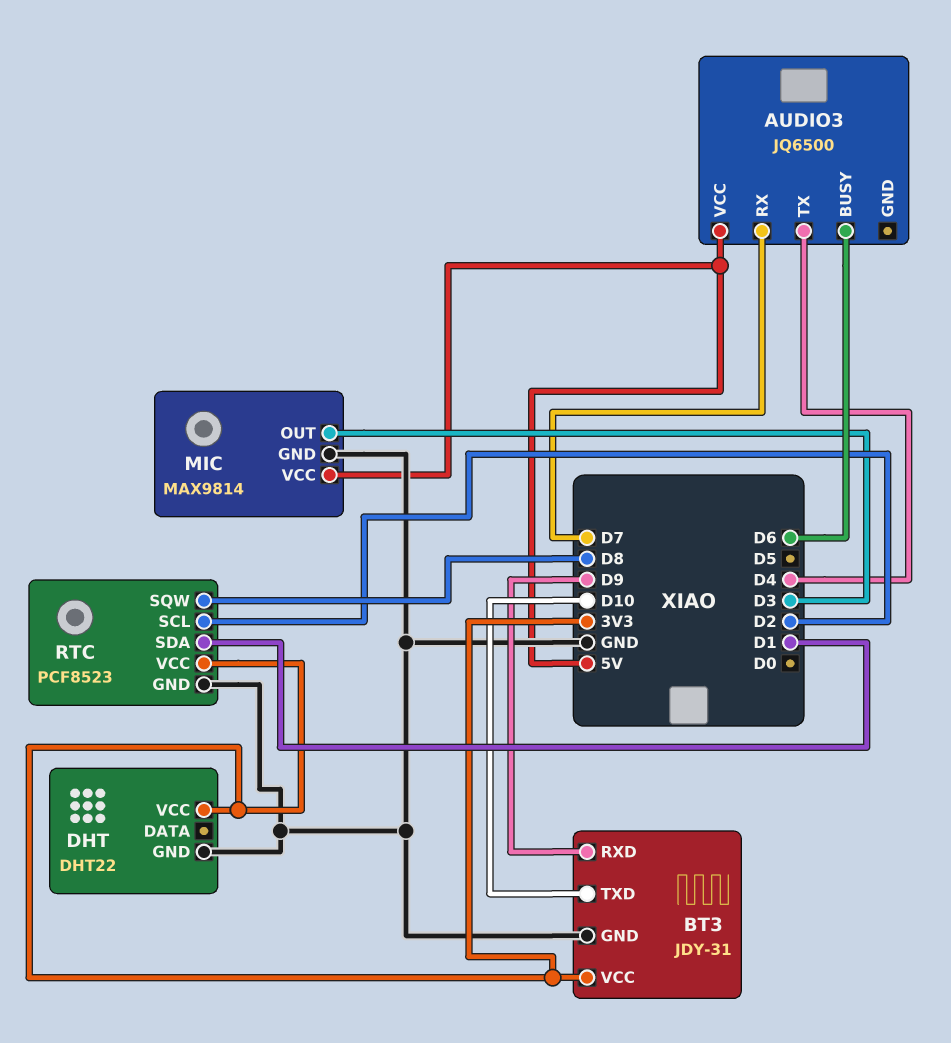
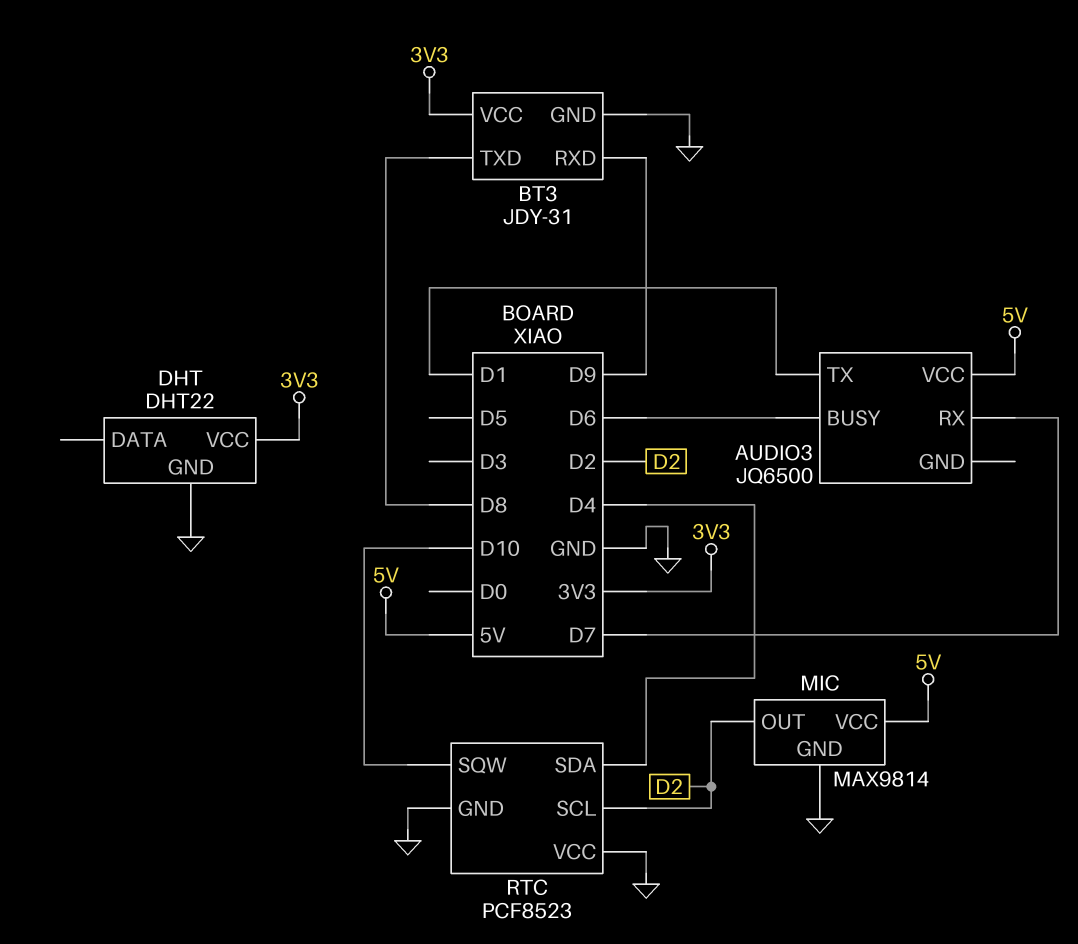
AUDIO3 pin TX: D4 -> D1
BT3 pin TXD: D10 -> D8
MIC pin OUT: D3 -> D2
RTC pin SDA: D1 -> D4
RTC pin SQW: D8 -> D10
RTC pin VCC: 3V3 -> GND

